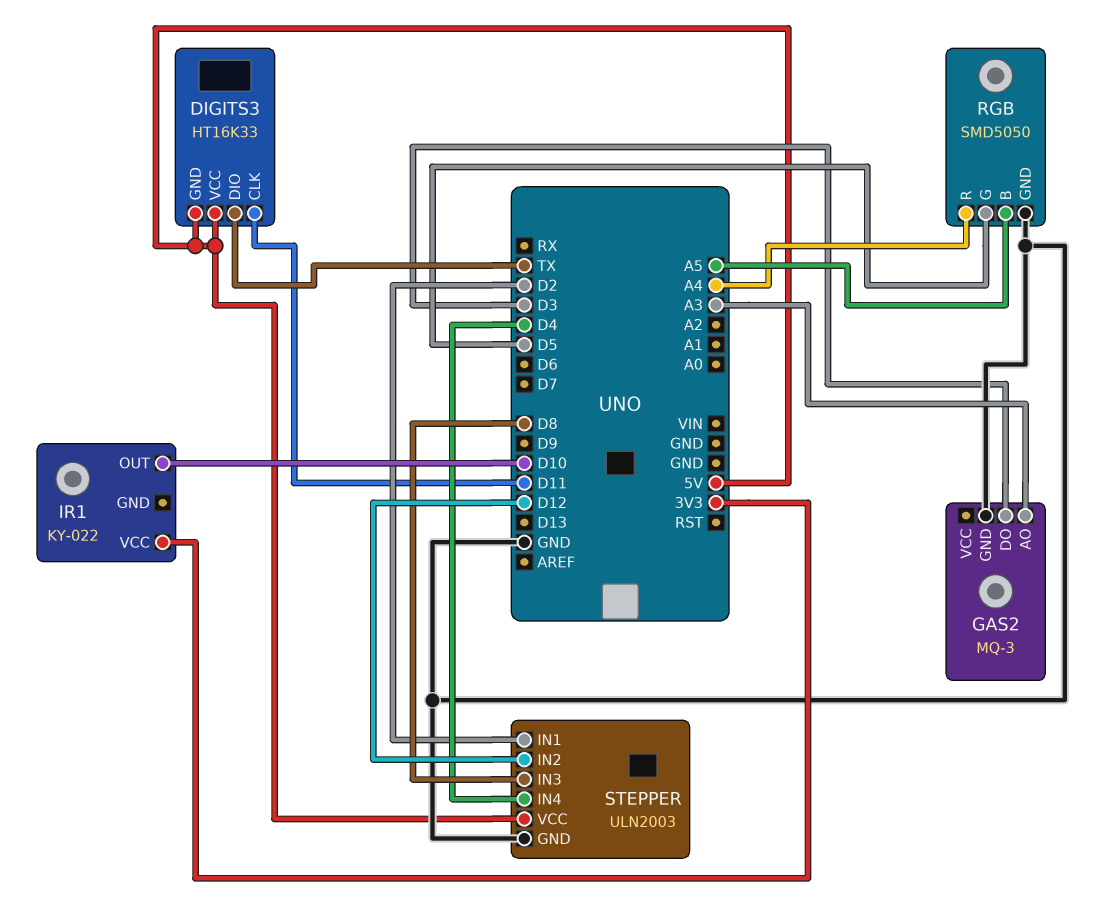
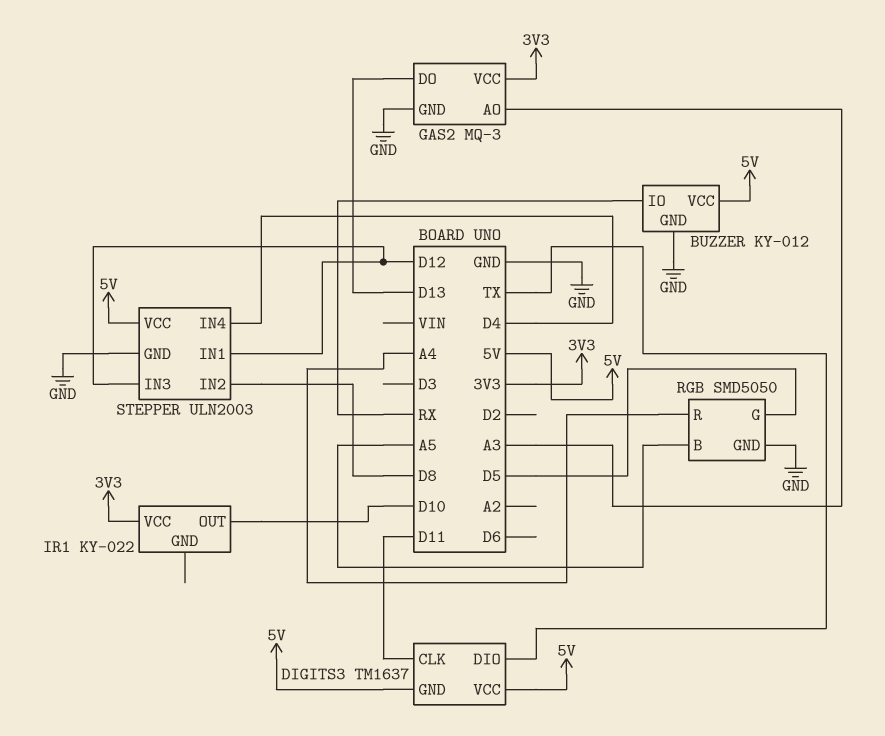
BUZZER: none -> KY-012
BUZZER pin GND: none -> GND
BUZZER pin IO: none -> RX
BUZZER pin VCC: none -> 5V
DIGITS3: HT16K33 -> TM1637
GAS2 pin DO: D3 -> D13
GAS2 pin VCC: none -> 3V3
STEPPER pin IN1: D2 -> D12
STEPPER pin IN2: D12 -> D8
STEPPER pin IN3: D8 -> D12

